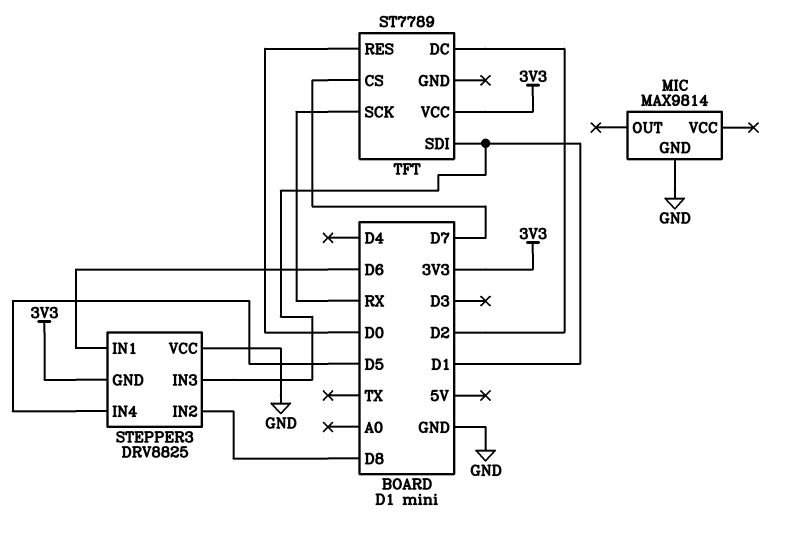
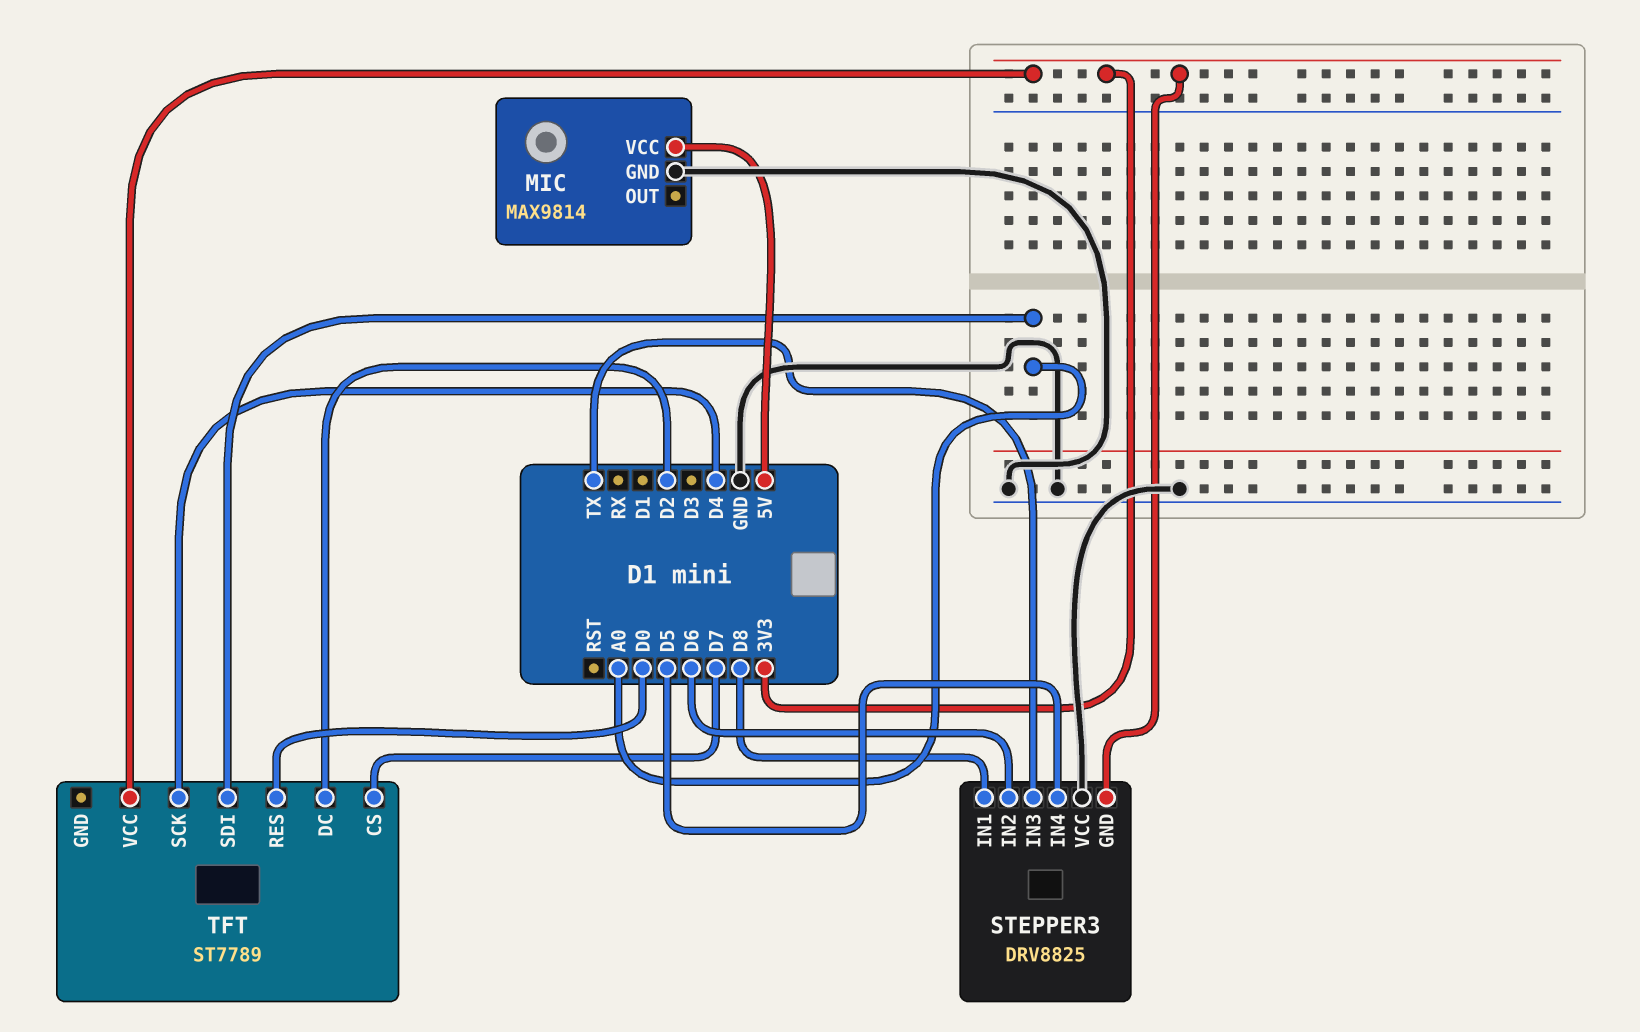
MIC pin VCC: none -> 5V
STEPPER3 pin IN1: D6 -> D8
STEPPER3 pin IN2: D8 -> D6
STEPPER3 pin IN3: D1 -> TX
TFT pin SCK: RX -> D4
TFT pin SDI: D1 -> A0

